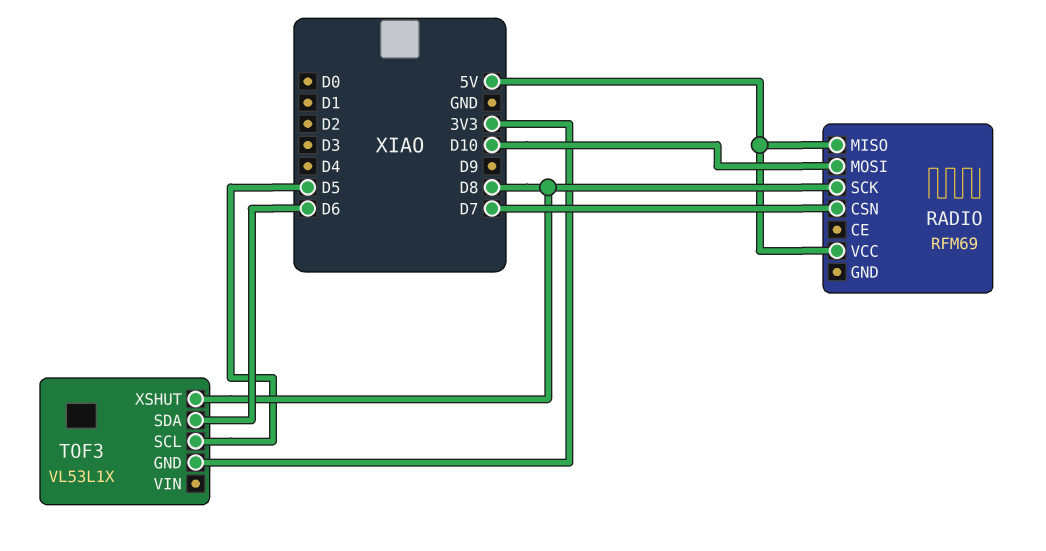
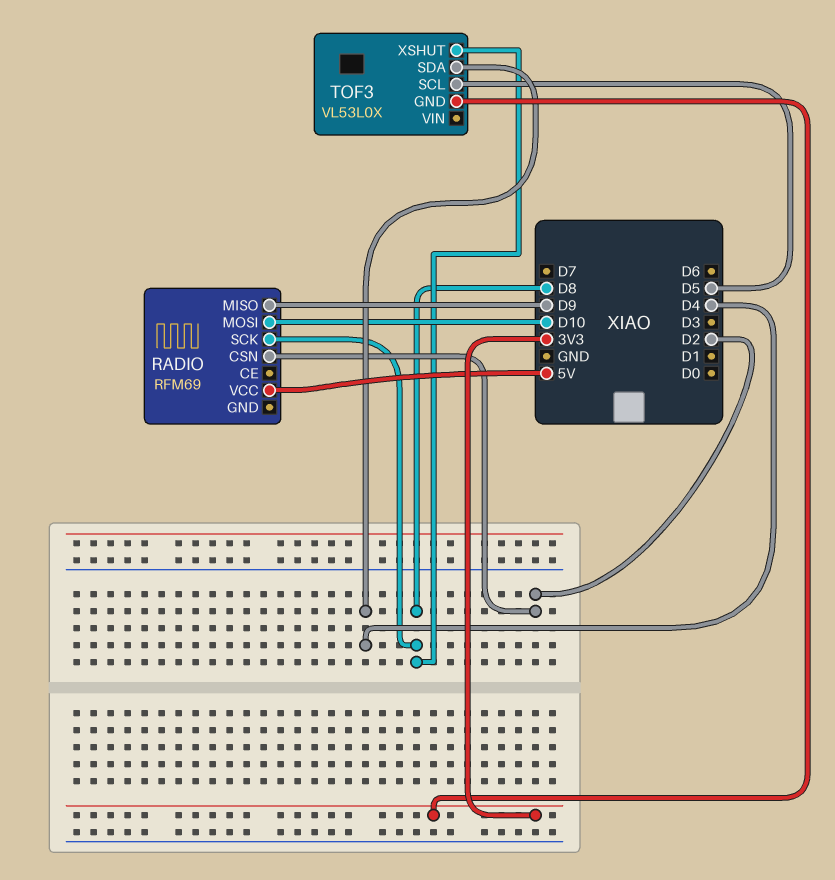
RADIO pin CSN: D7 -> D2
RADIO pin MISO: 5V -> D9
TOF3: VL53L1X -> VL53L0X
TOF3 pin SDA: D6 -> D4

